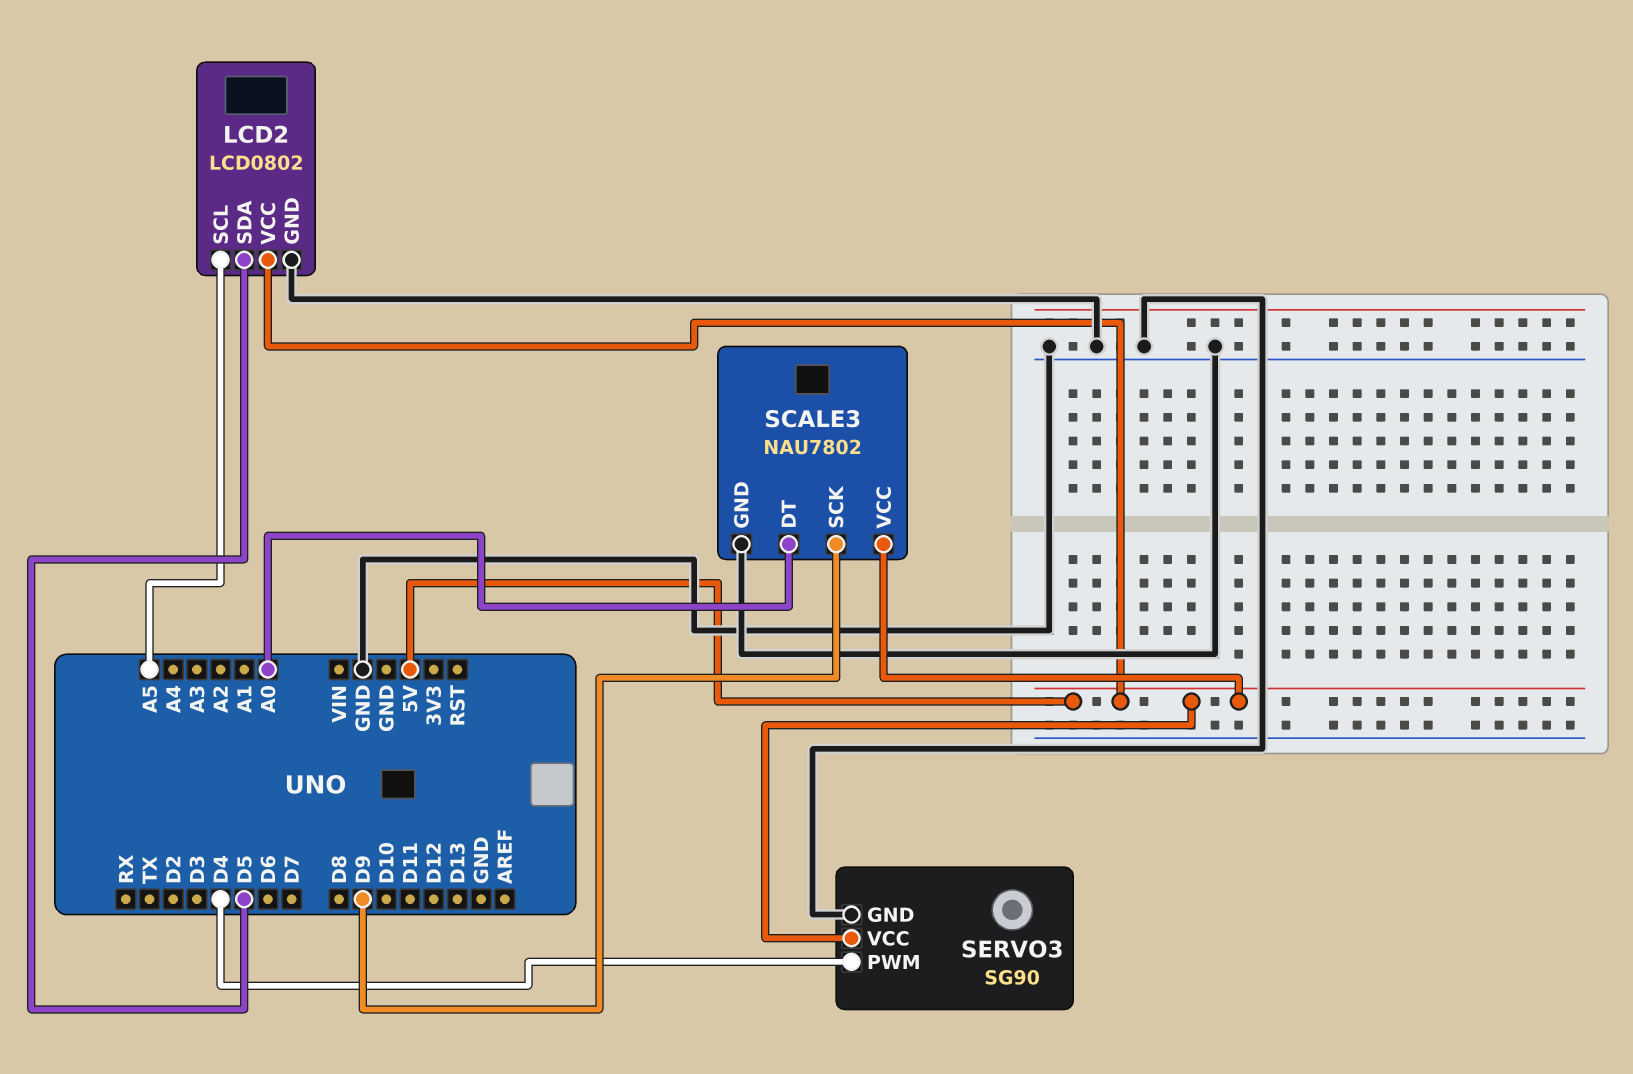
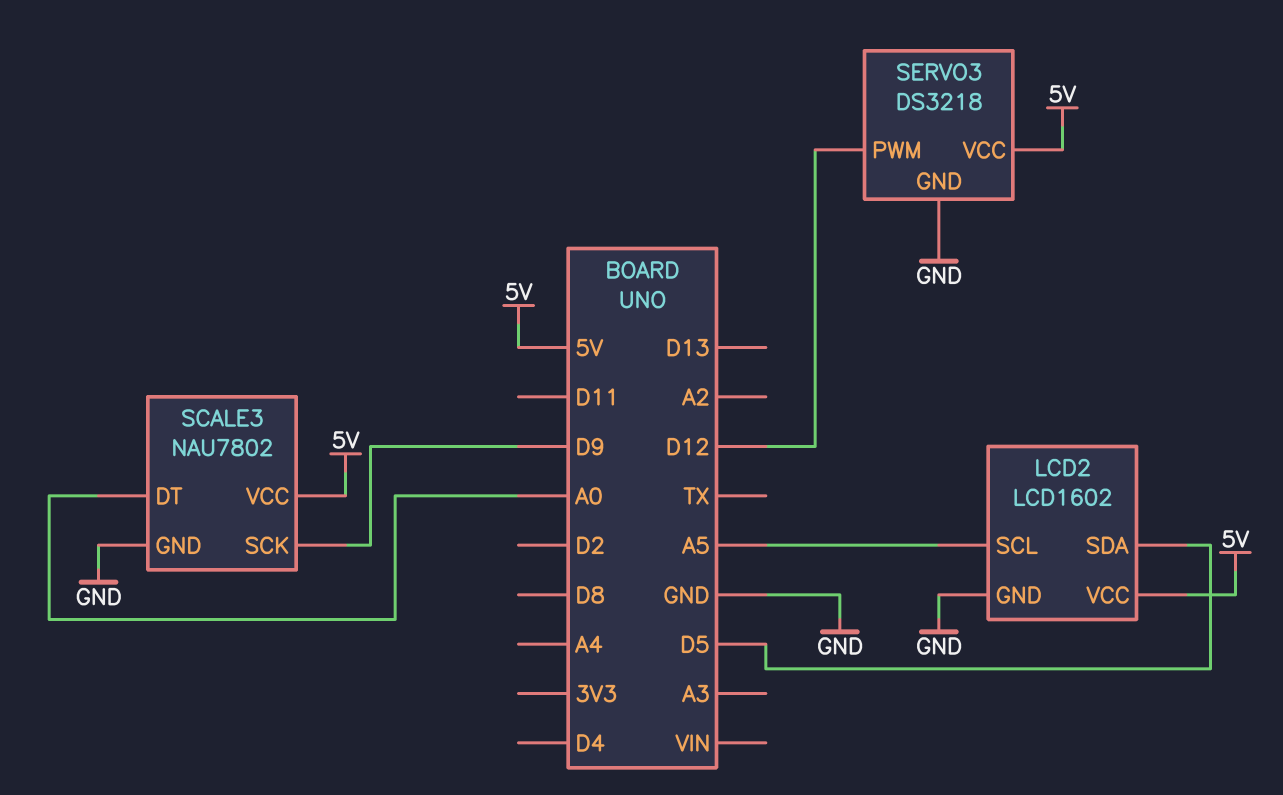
LCD2: LCD0802 -> LCD1602
SERVO3: SG90 -> DS3218
SERVO3 pin PWM: D4 -> D12

